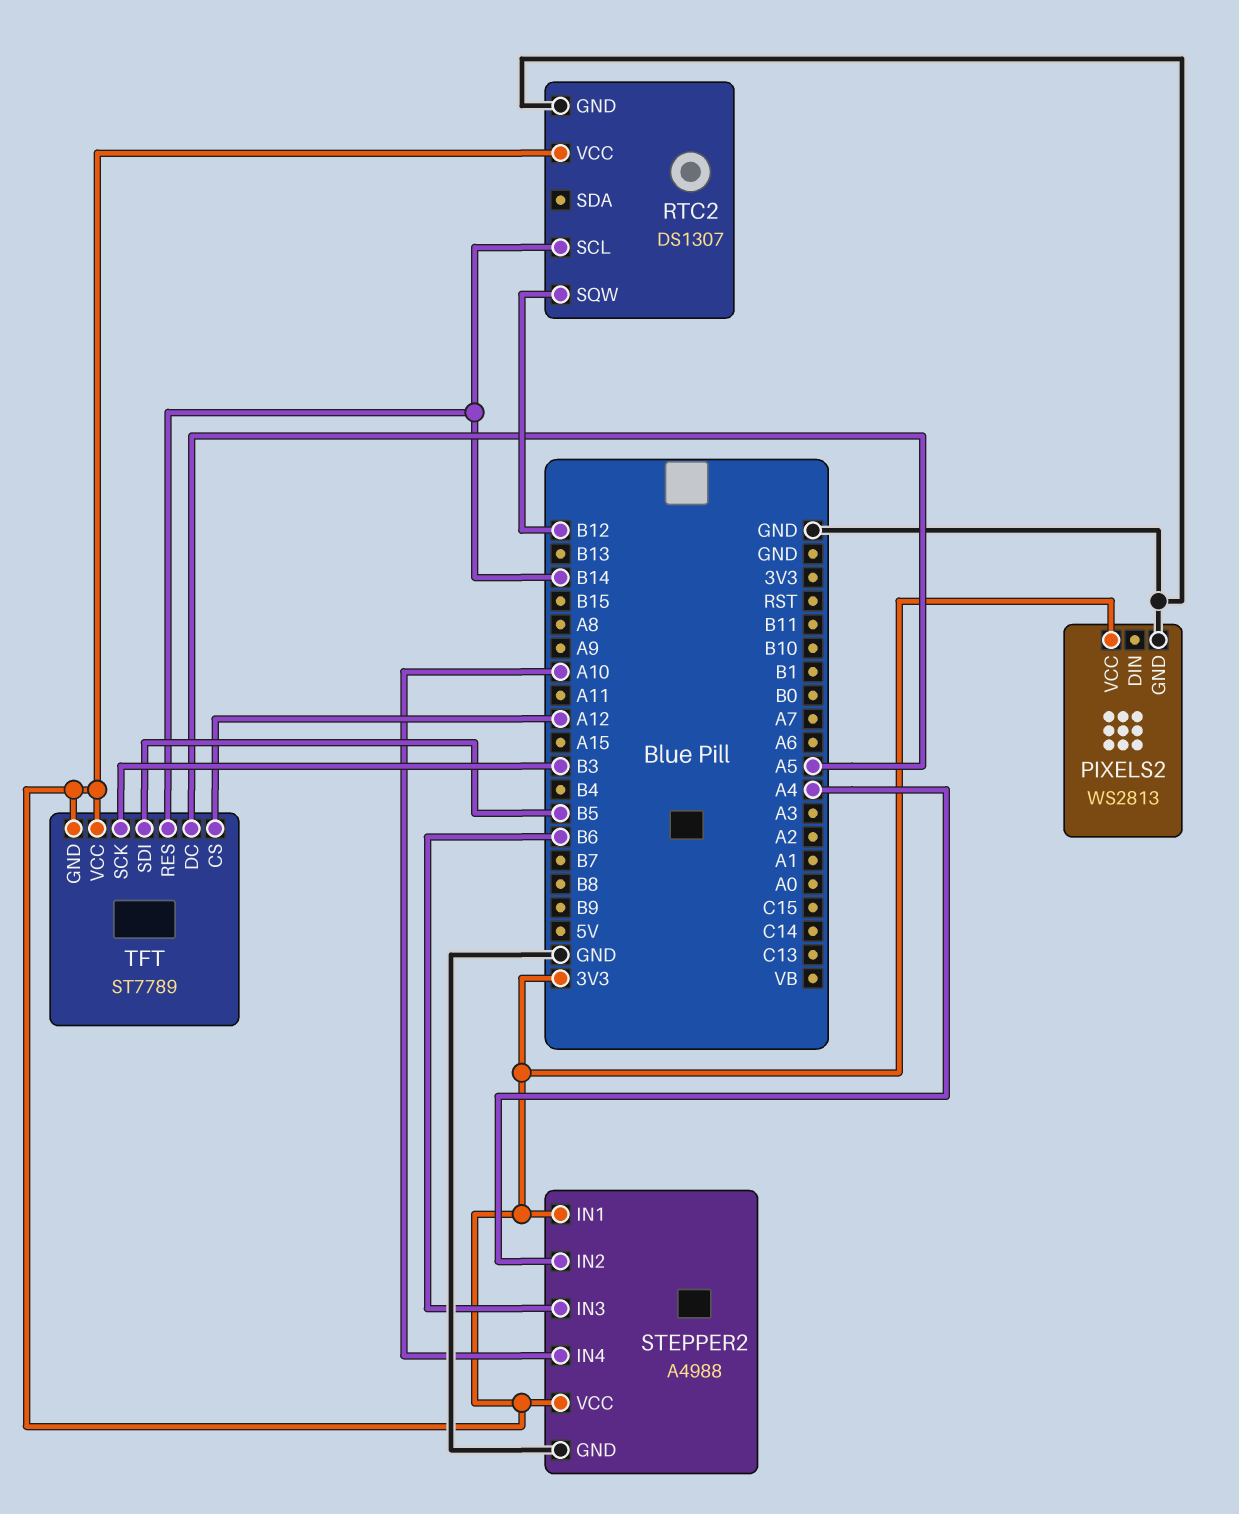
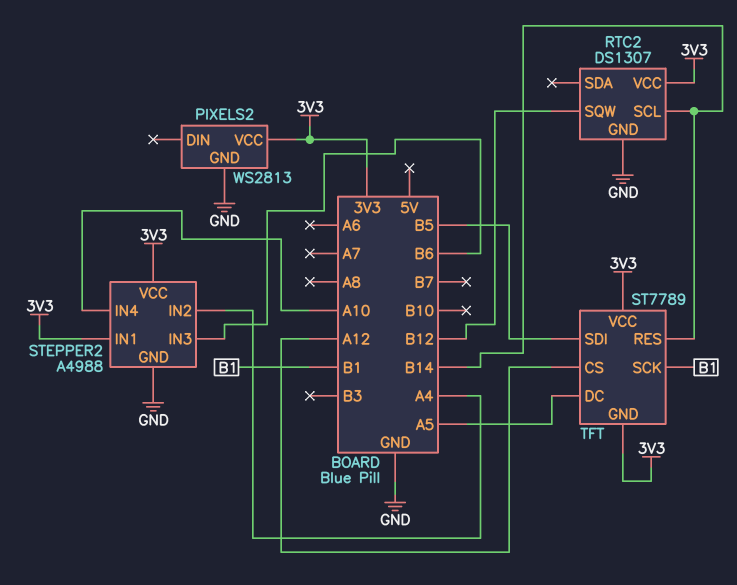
TFT pin SCK: B3 -> B1

